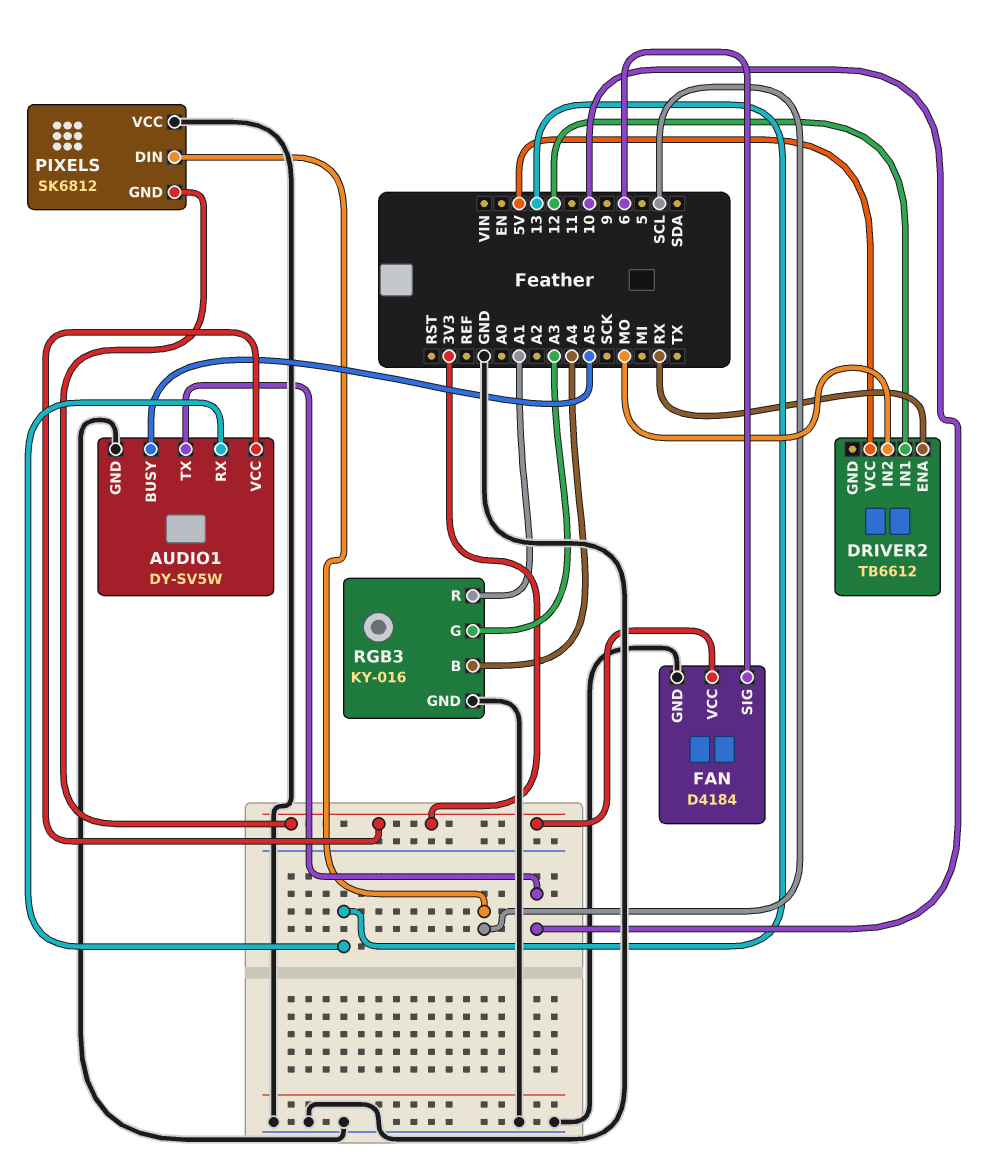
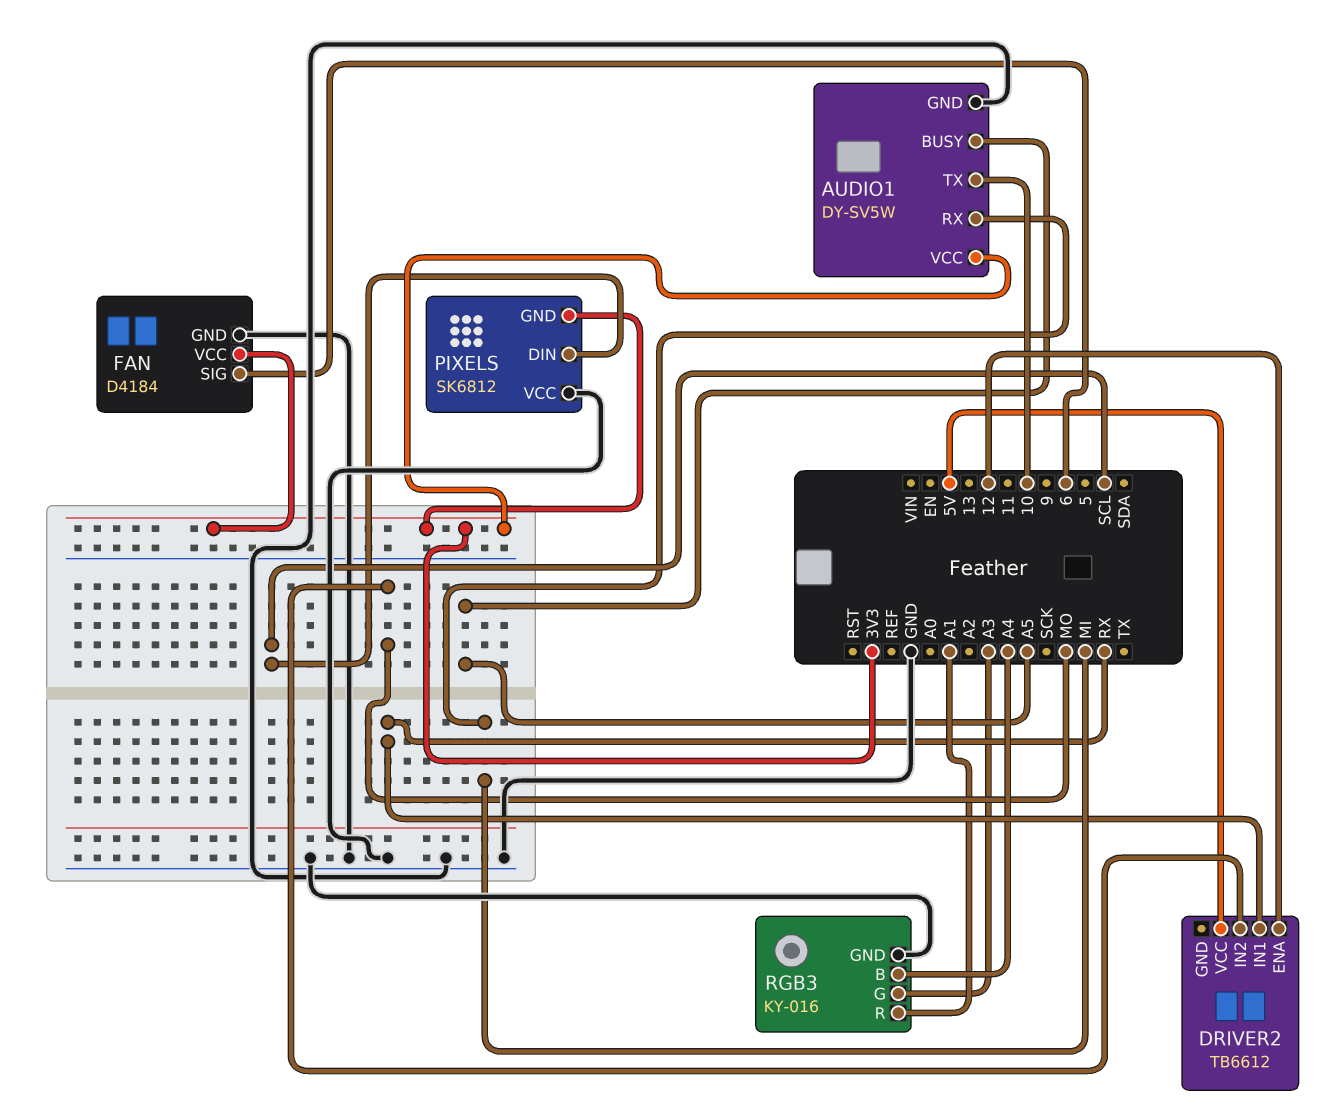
AUDIO1 pin RX: 13 -> MI
DRIVER2 pin ENA: RX -> 12
DRIVER2 pin IN1: 12 -> RX

